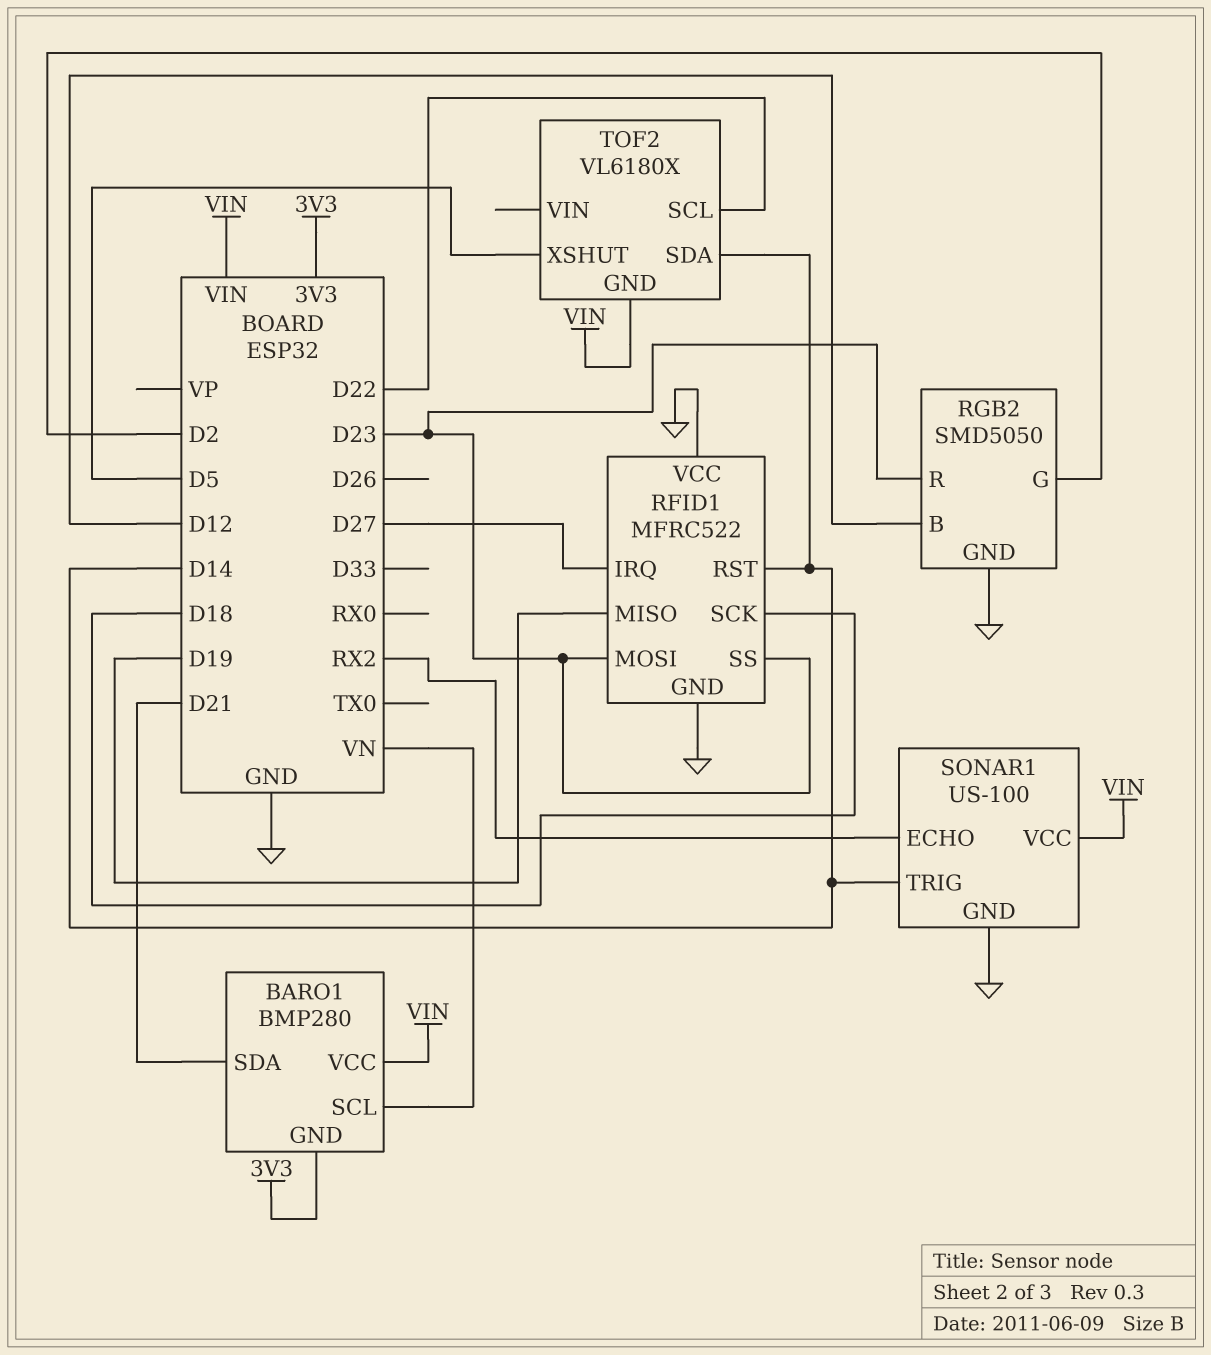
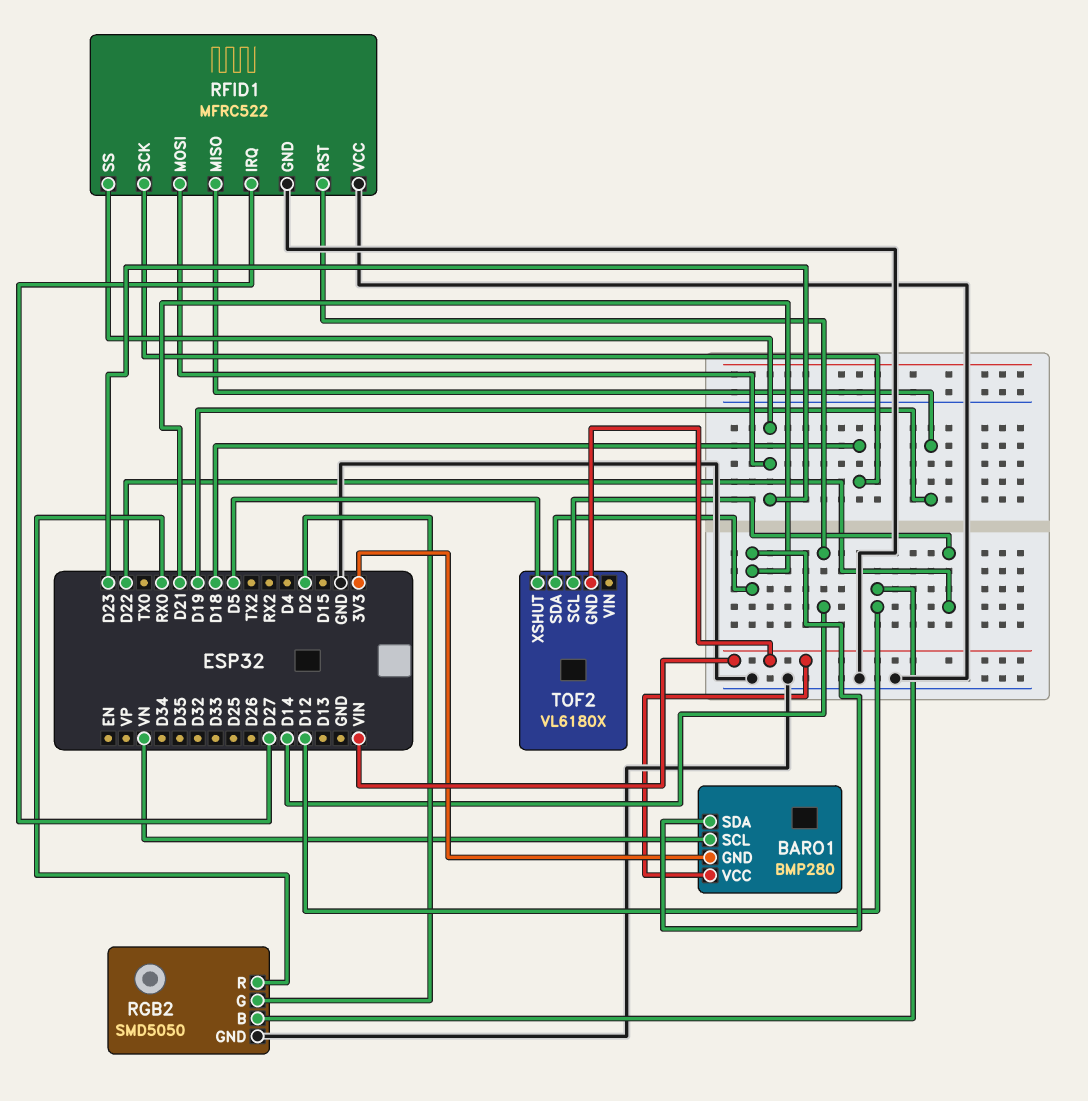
RGB2 pin R: D23 -> RX0
SONAR1: US-100 -> none
SONAR1 pin ECHO: RX2 -> none
SONAR1 pin GND: GND -> none
SONAR1 pin TRIG: D14 -> none
SONAR1 pin VCC: VIN -> none
TOF2 pin SDA: D14 -> D21

